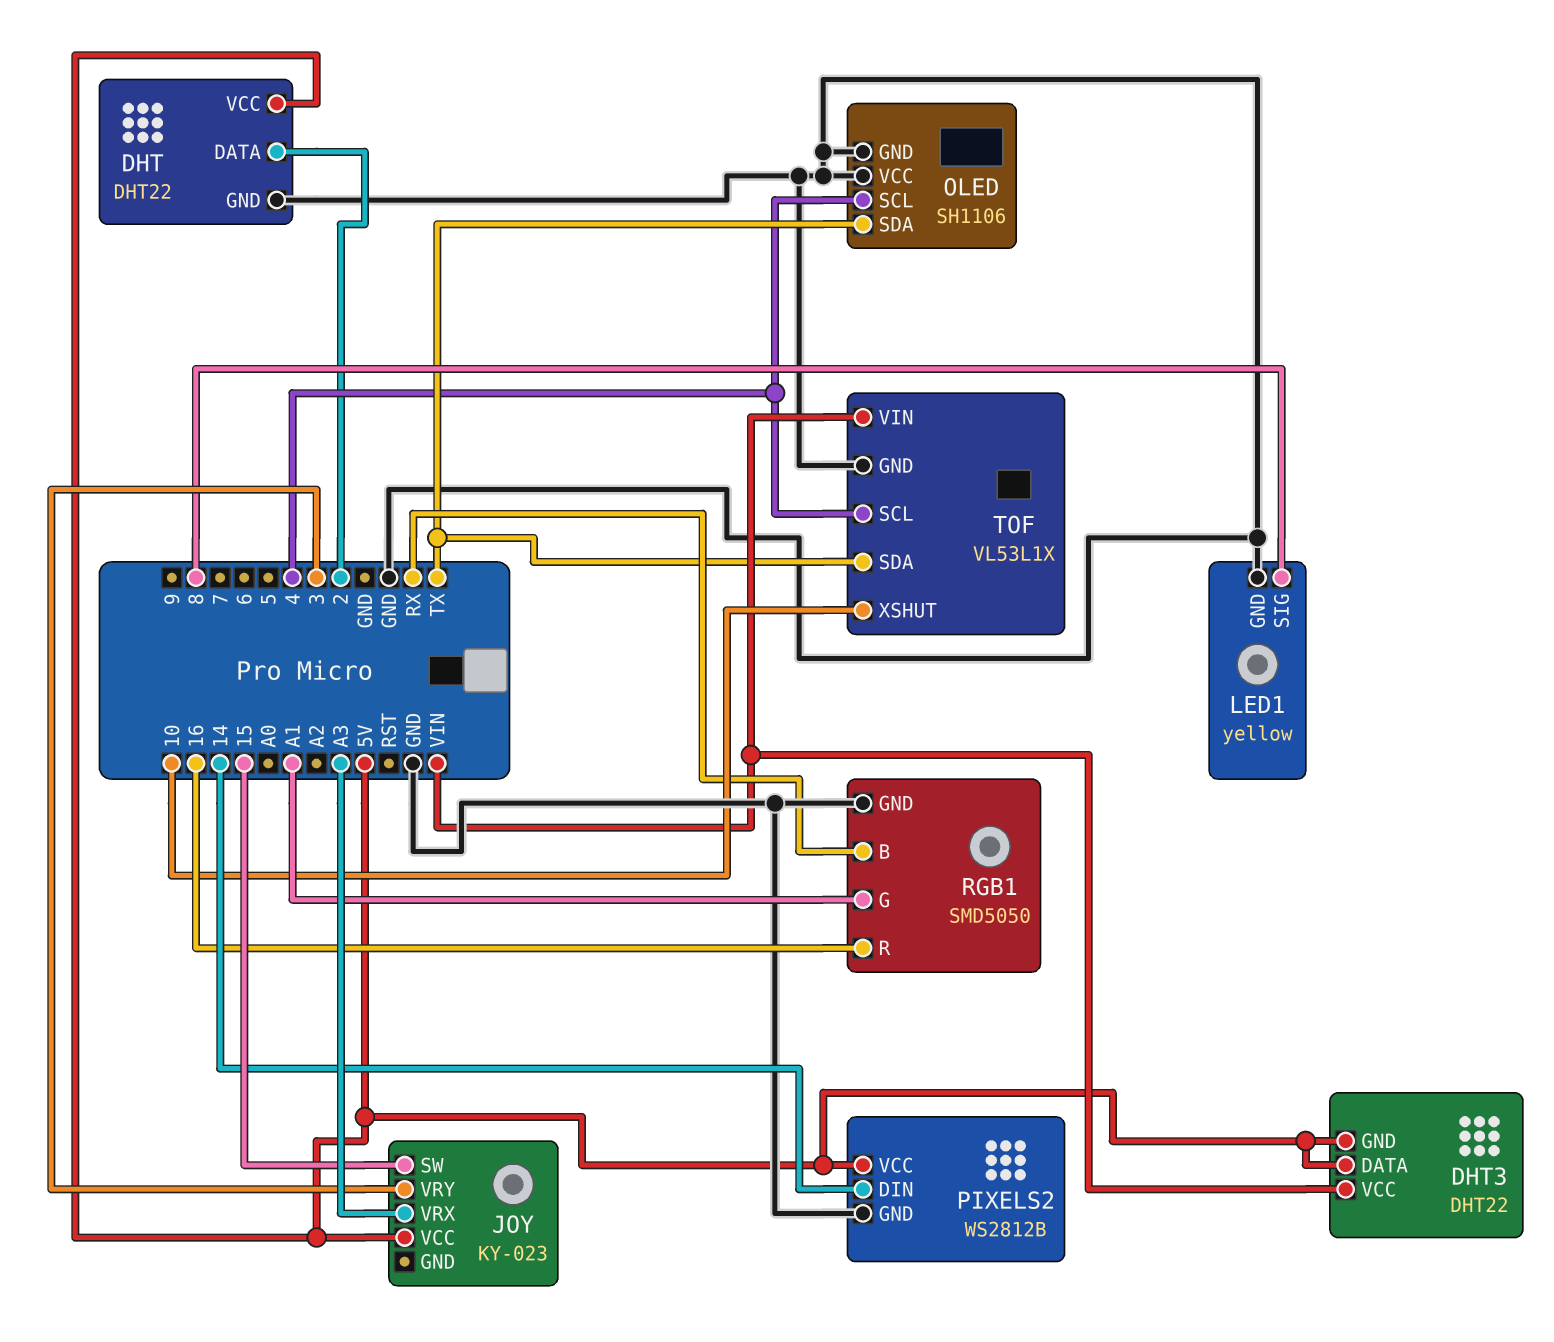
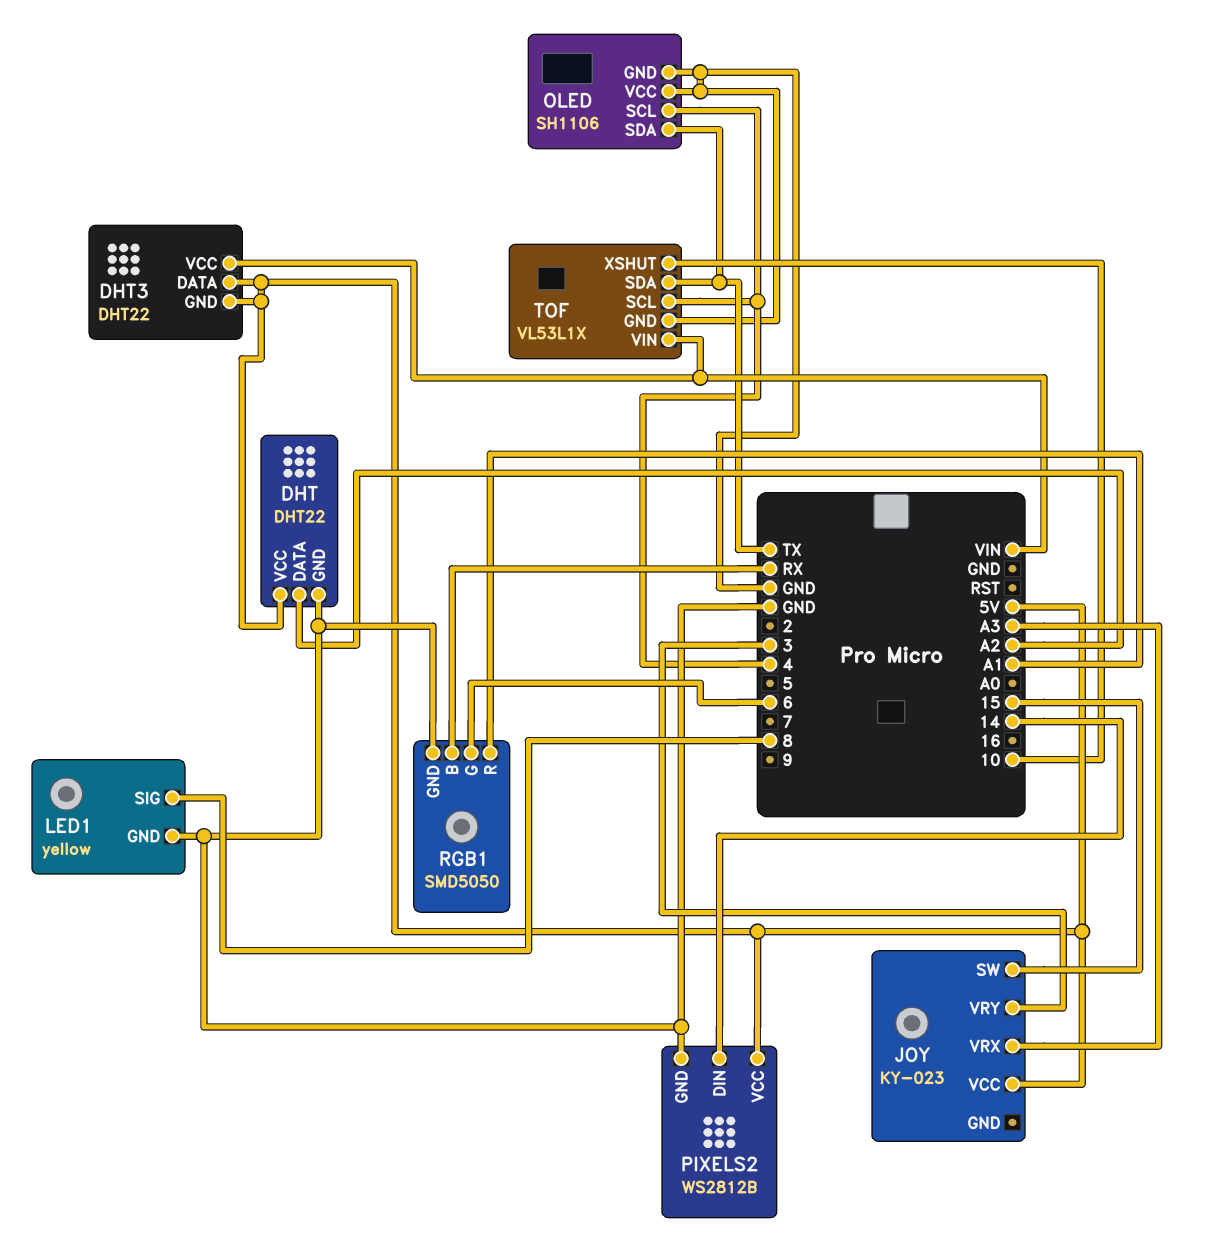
DHT pin DATA: 2 -> A2
RGB1 pin G: A1 -> 6
RGB1 pin R: 16 -> A1

